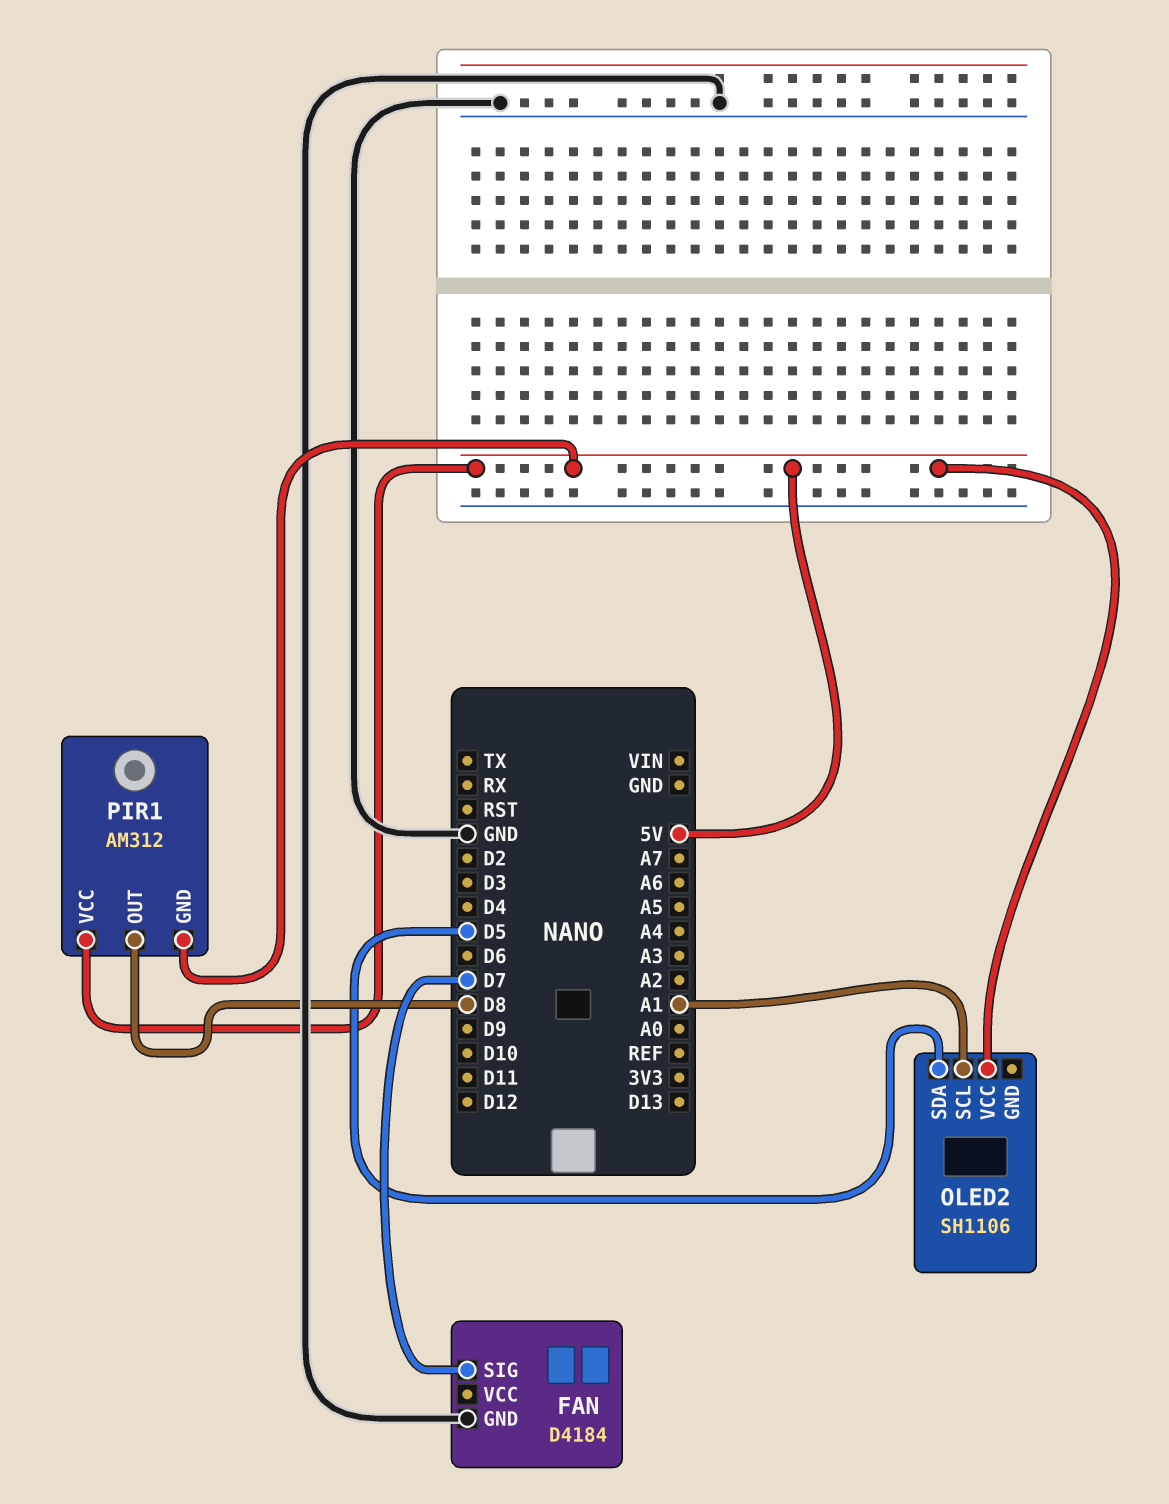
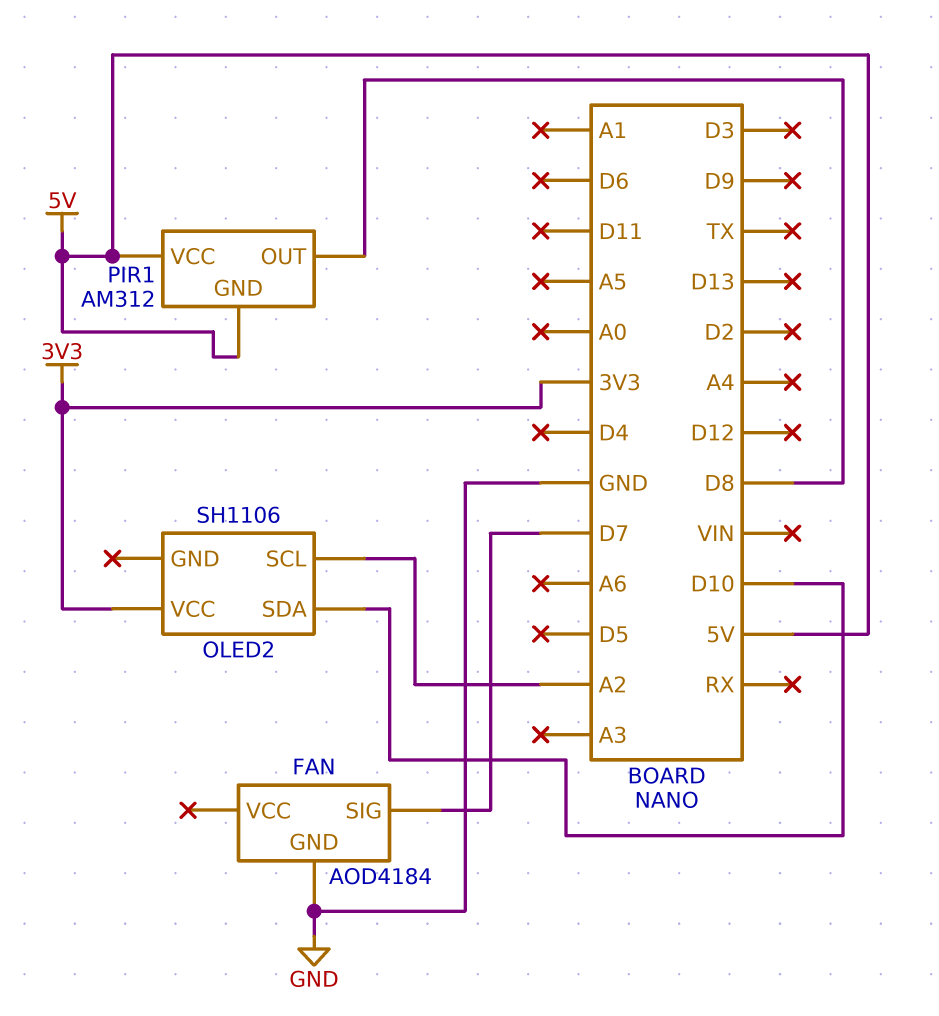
FAN: D4184 -> AOD4184
OLED2 pin SCL: A1 -> A2
OLED2 pin SDA: D5 -> D10
OLED2 pin VCC: 5V -> 3V3

